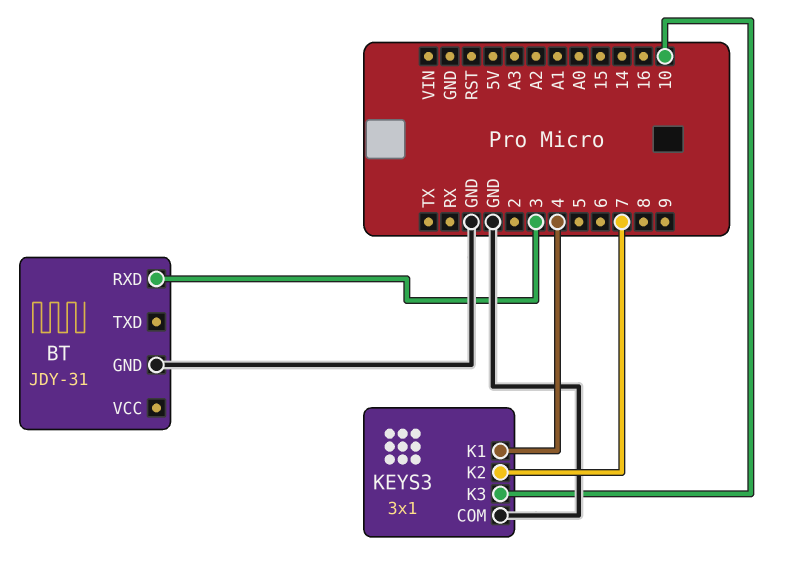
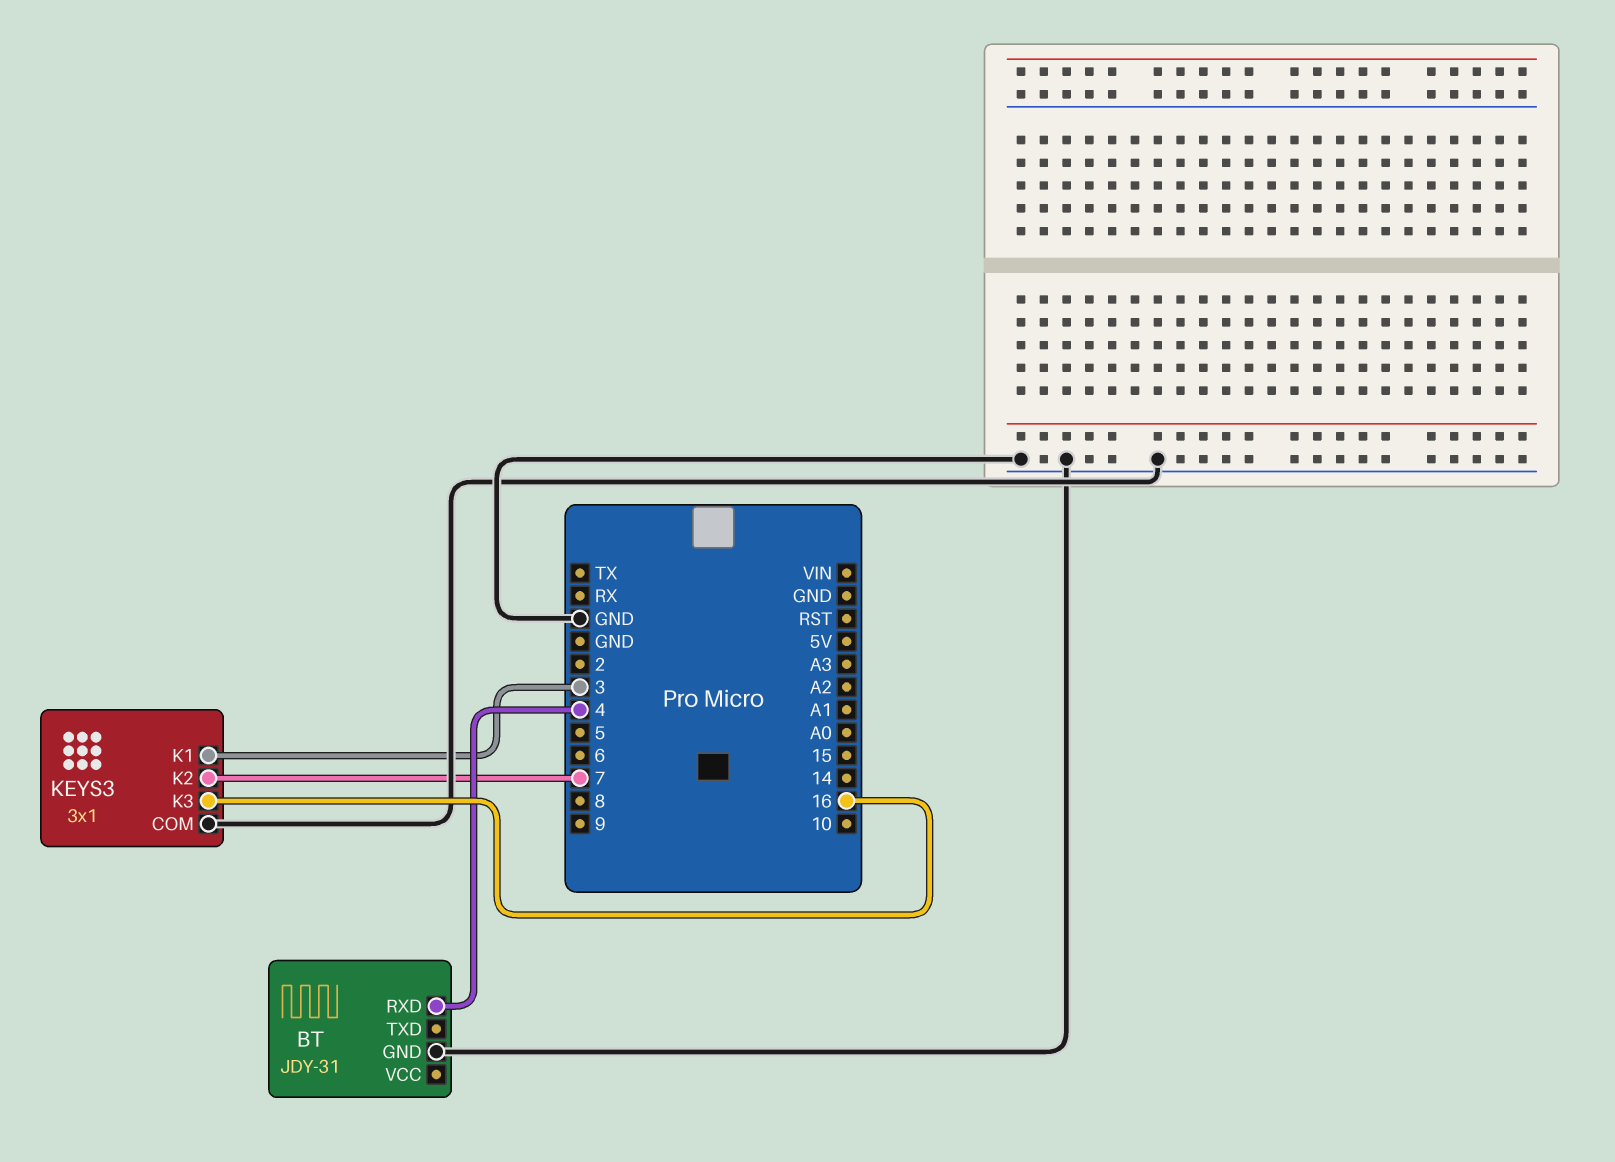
BT pin RXD: 3 -> 4
KEYS3 pin K1: 4 -> 3
KEYS3 pin K3: 10 -> 16

